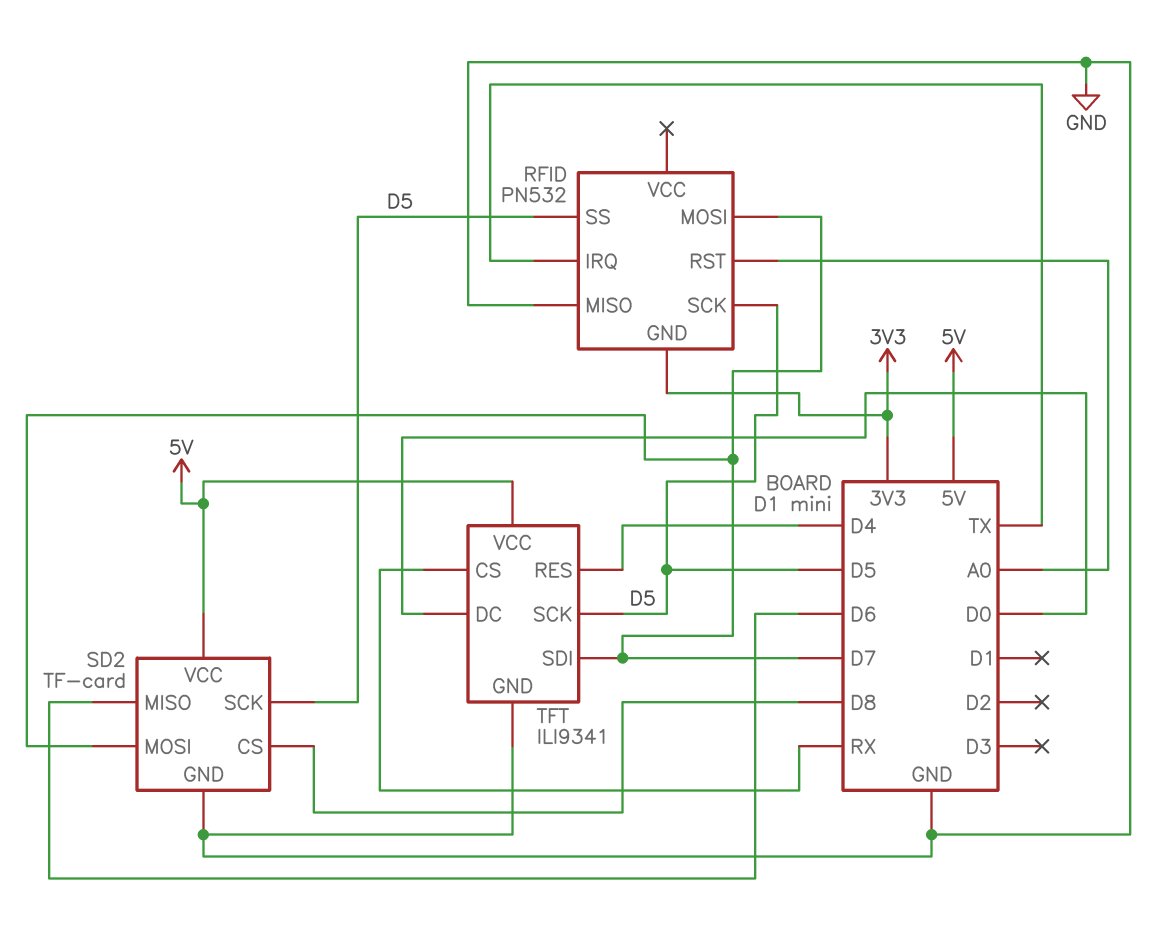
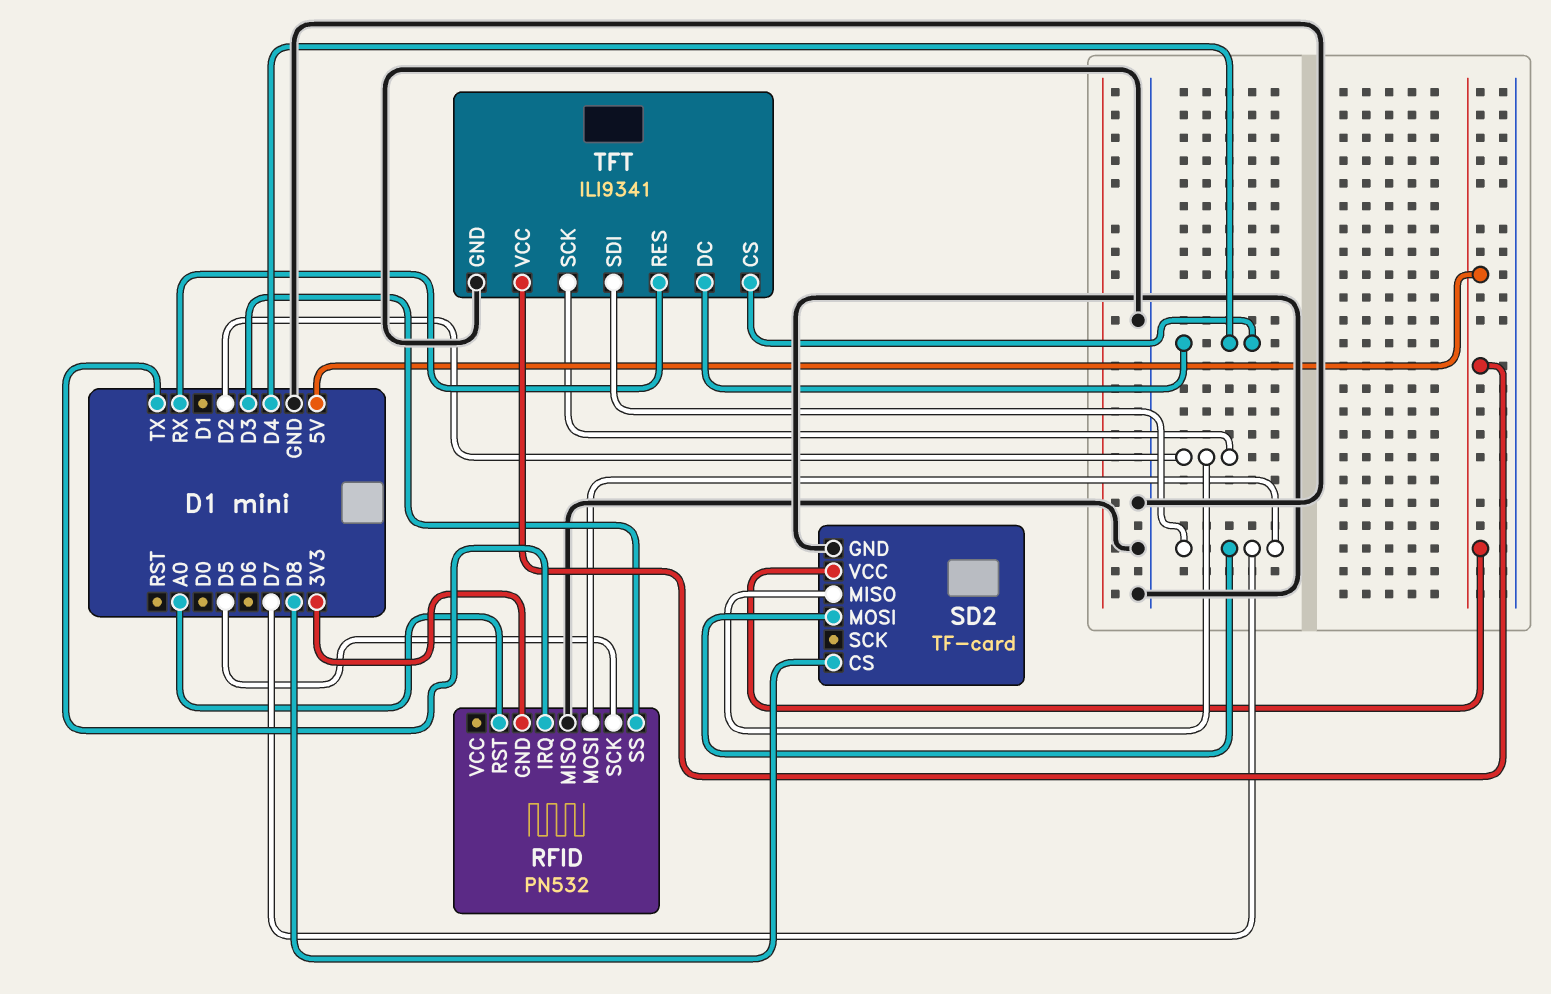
RFID pin SS: D5 -> D3
SD2 pin MISO: D6 -> D2
SD2 pin SCK: D5 -> none
TFT pin CS: RX -> D4
TFT pin DC: D0 -> D4
TFT pin RES: D4 -> RX
TFT pin SCK: D5 -> D2

